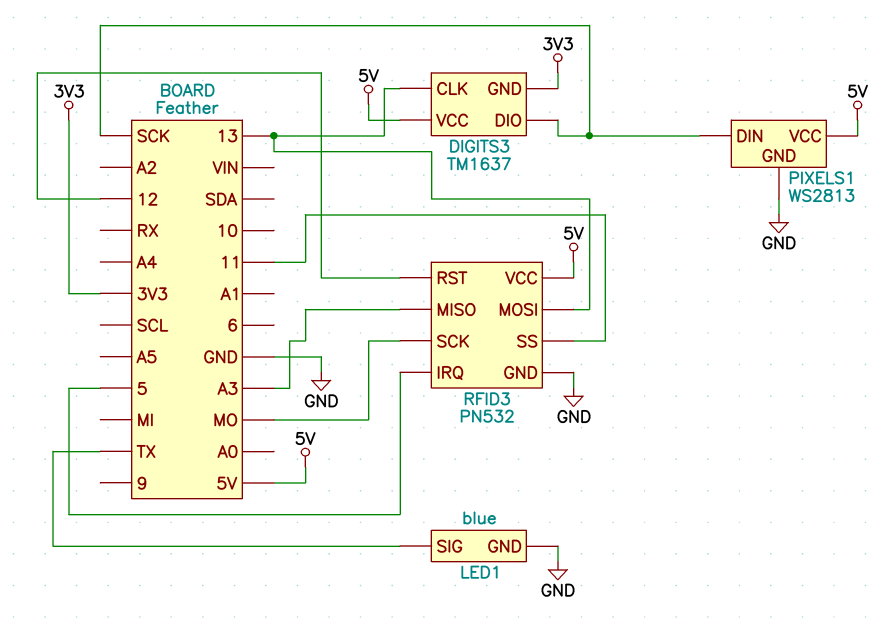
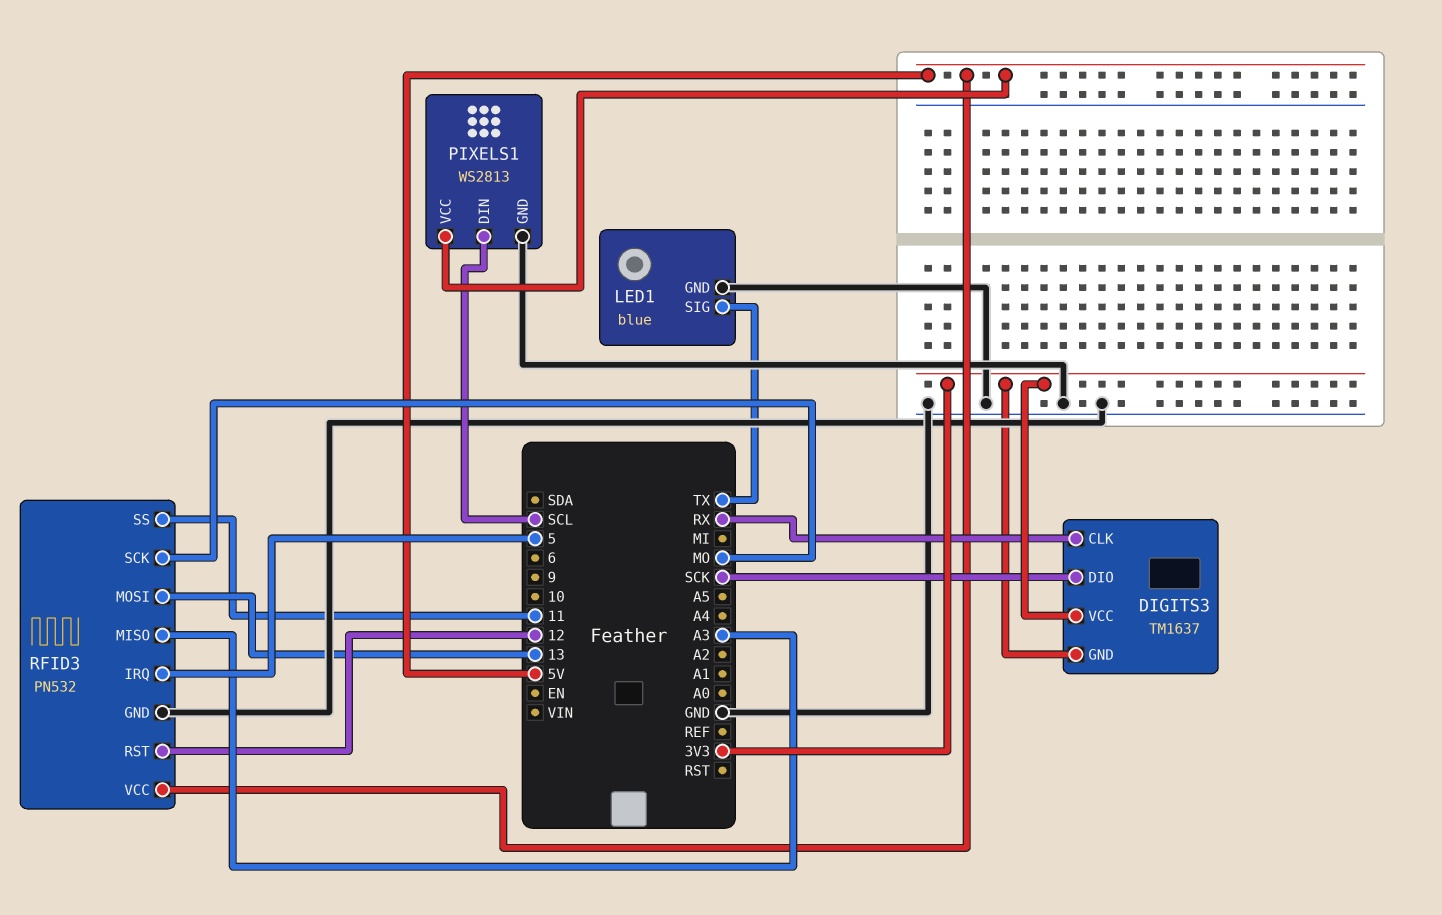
DIGITS3 pin CLK: 13 -> RX
DIGITS3 pin VCC: 5V -> 3V3
PIXELS1 pin DIN: SCK -> SCL

